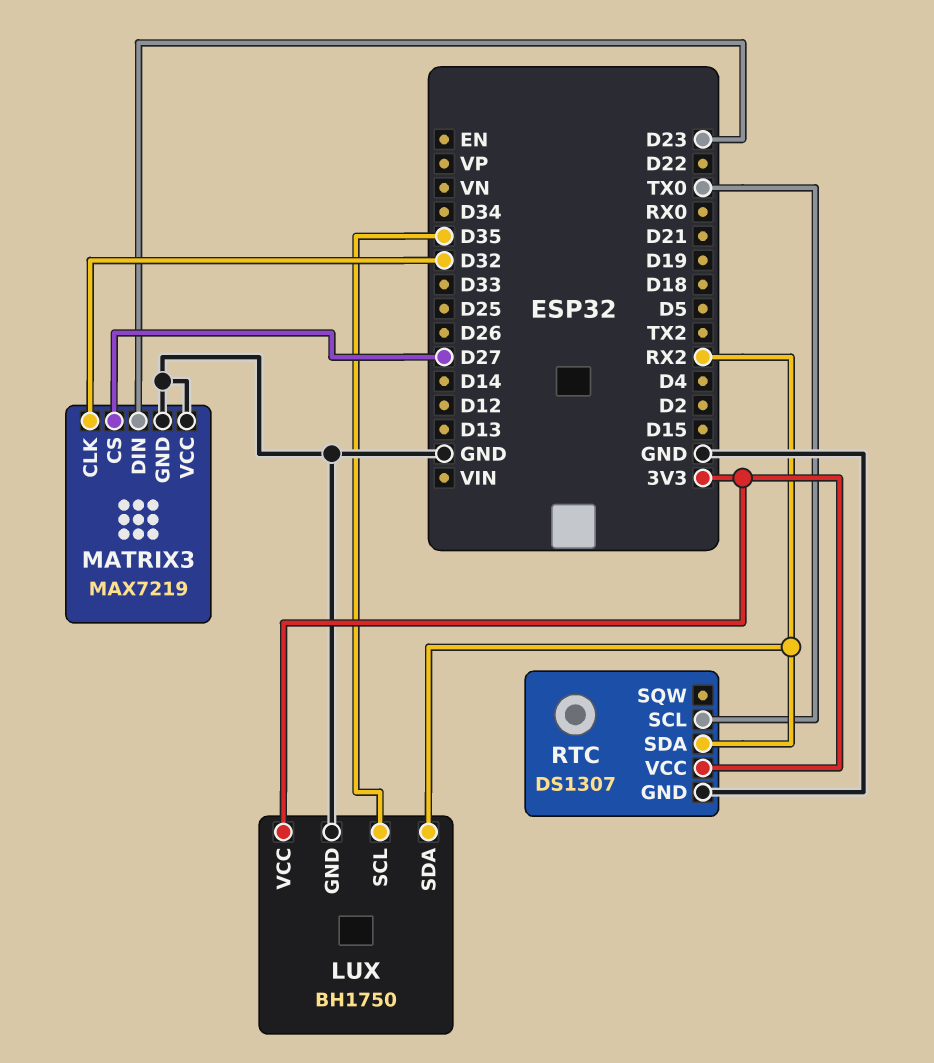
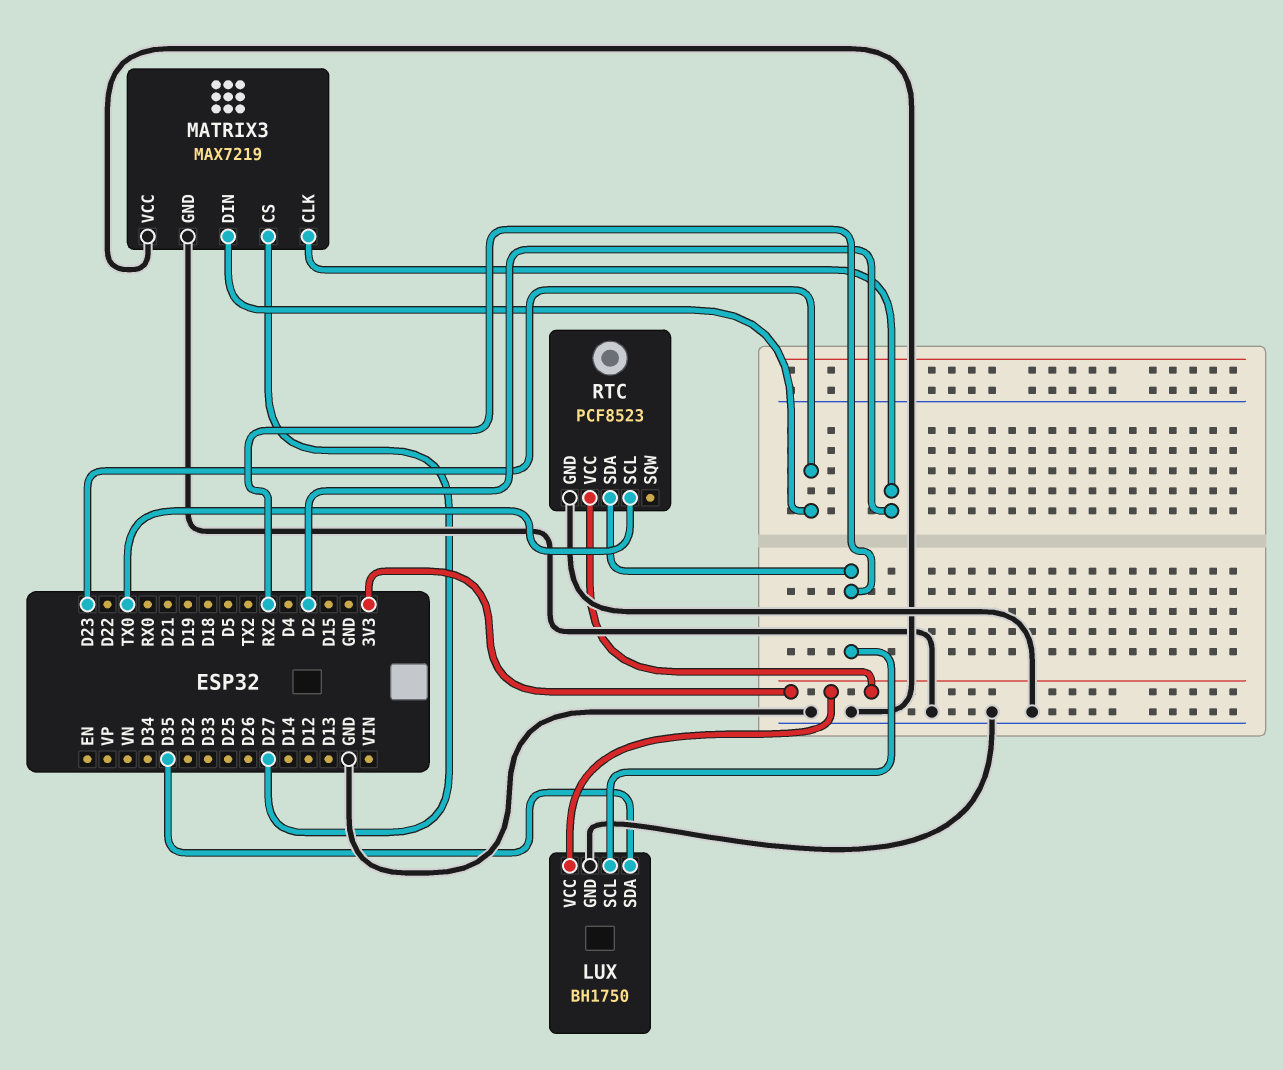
LUX pin SCL: D35 -> RX2
LUX pin SDA: RX2 -> D35
MATRIX3 pin CLK: D32 -> D2
RTC: DS1307 -> PCF8523

